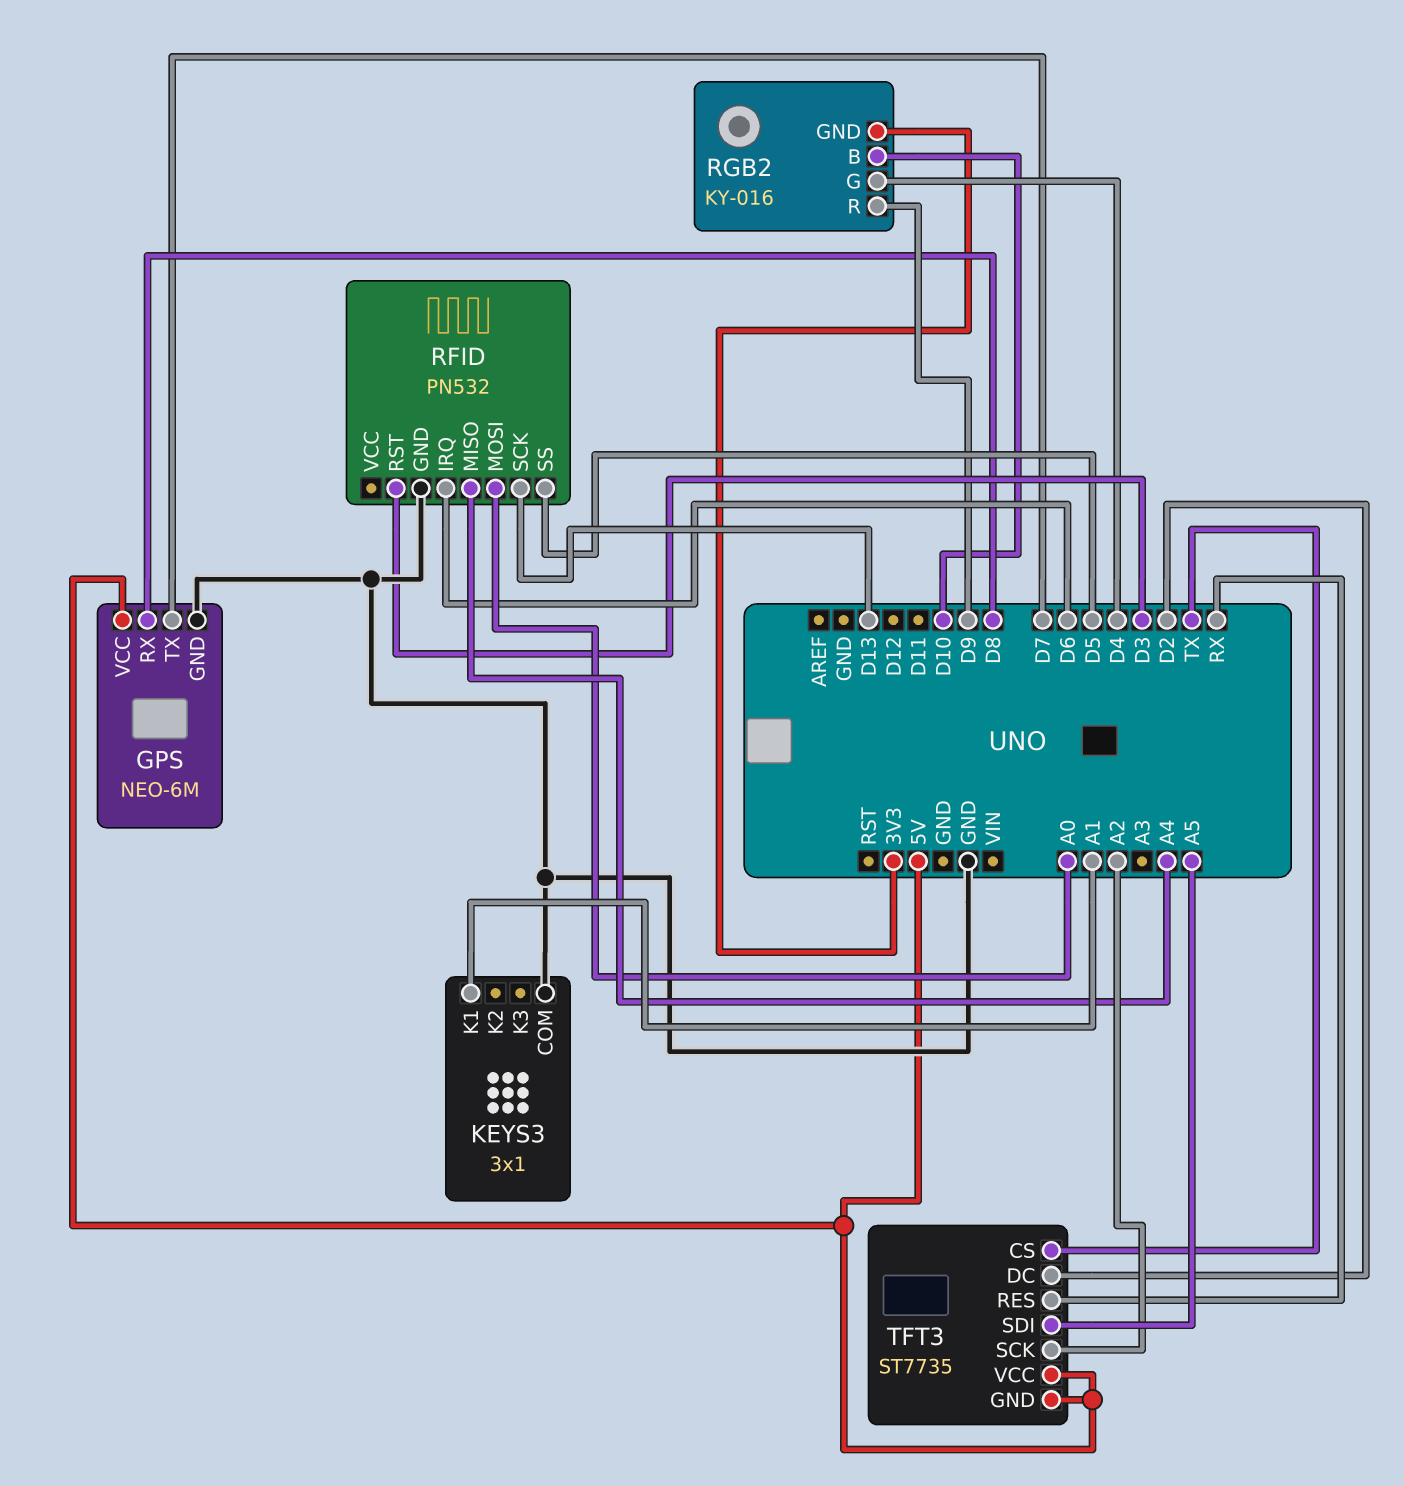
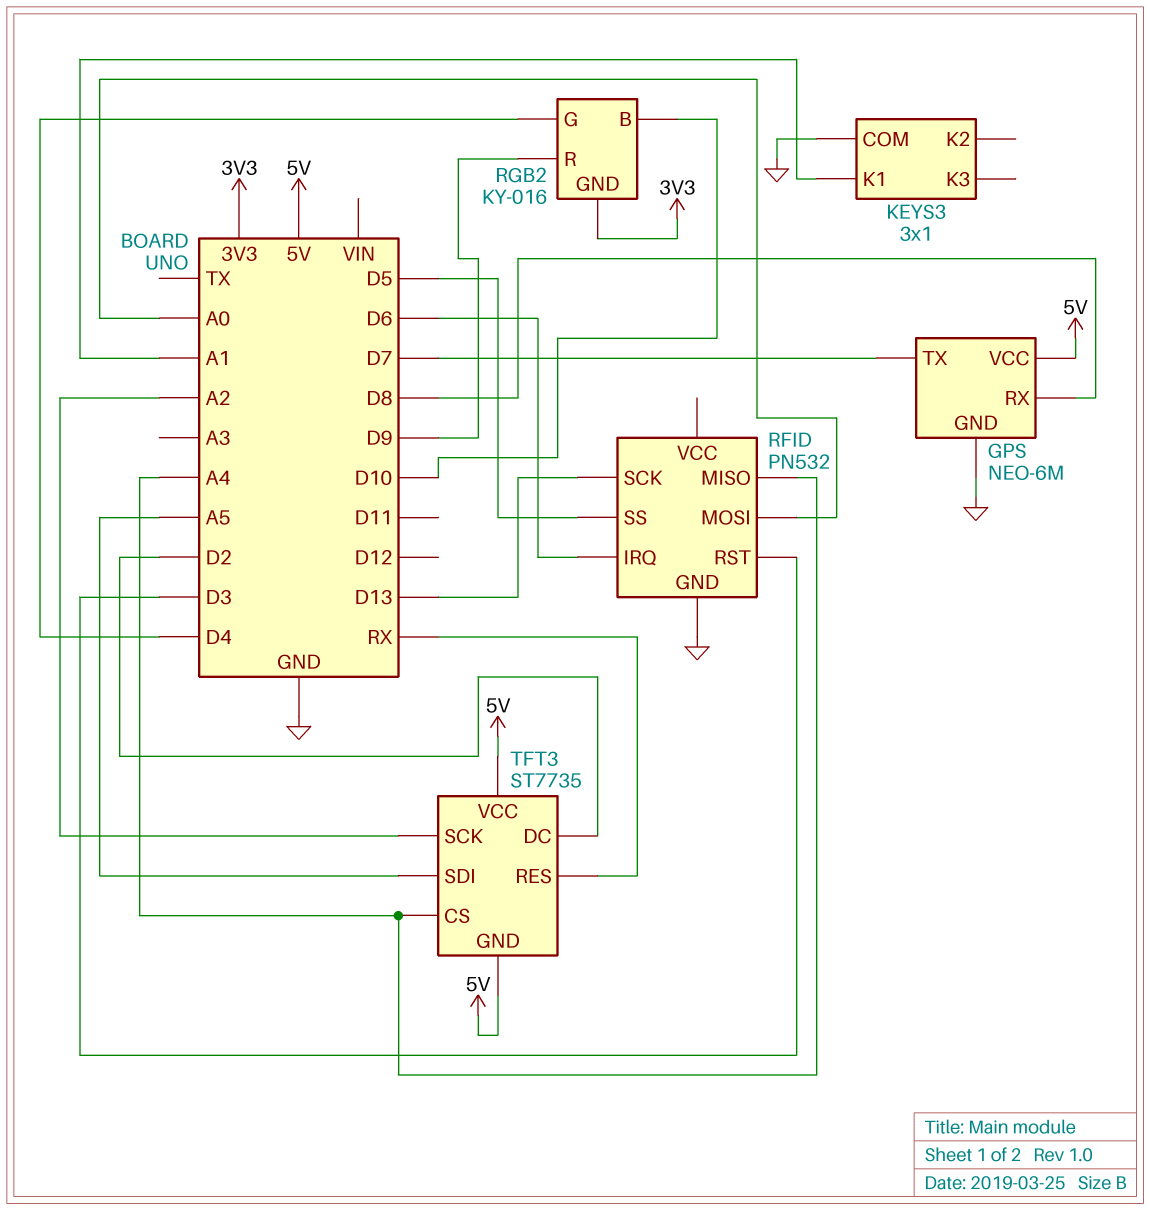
TFT3 pin CS: TX -> A4

